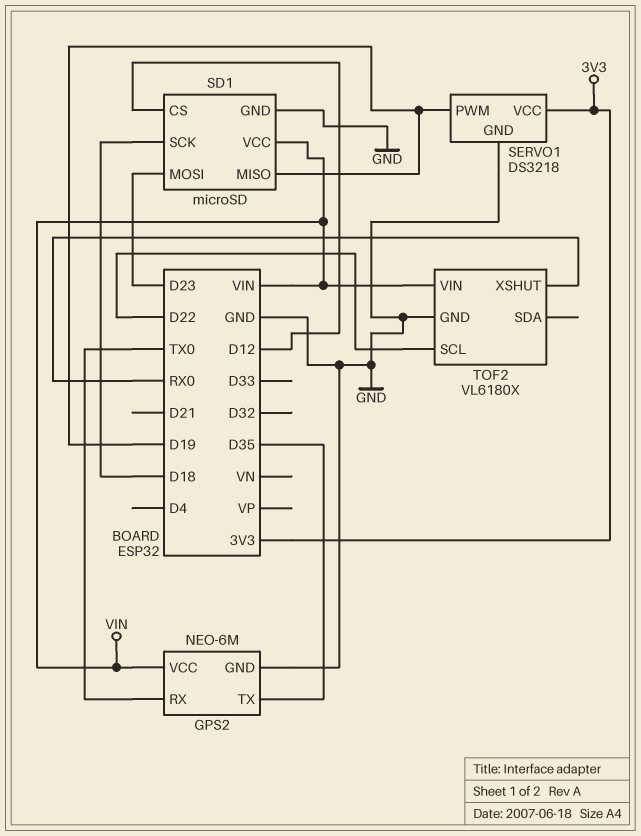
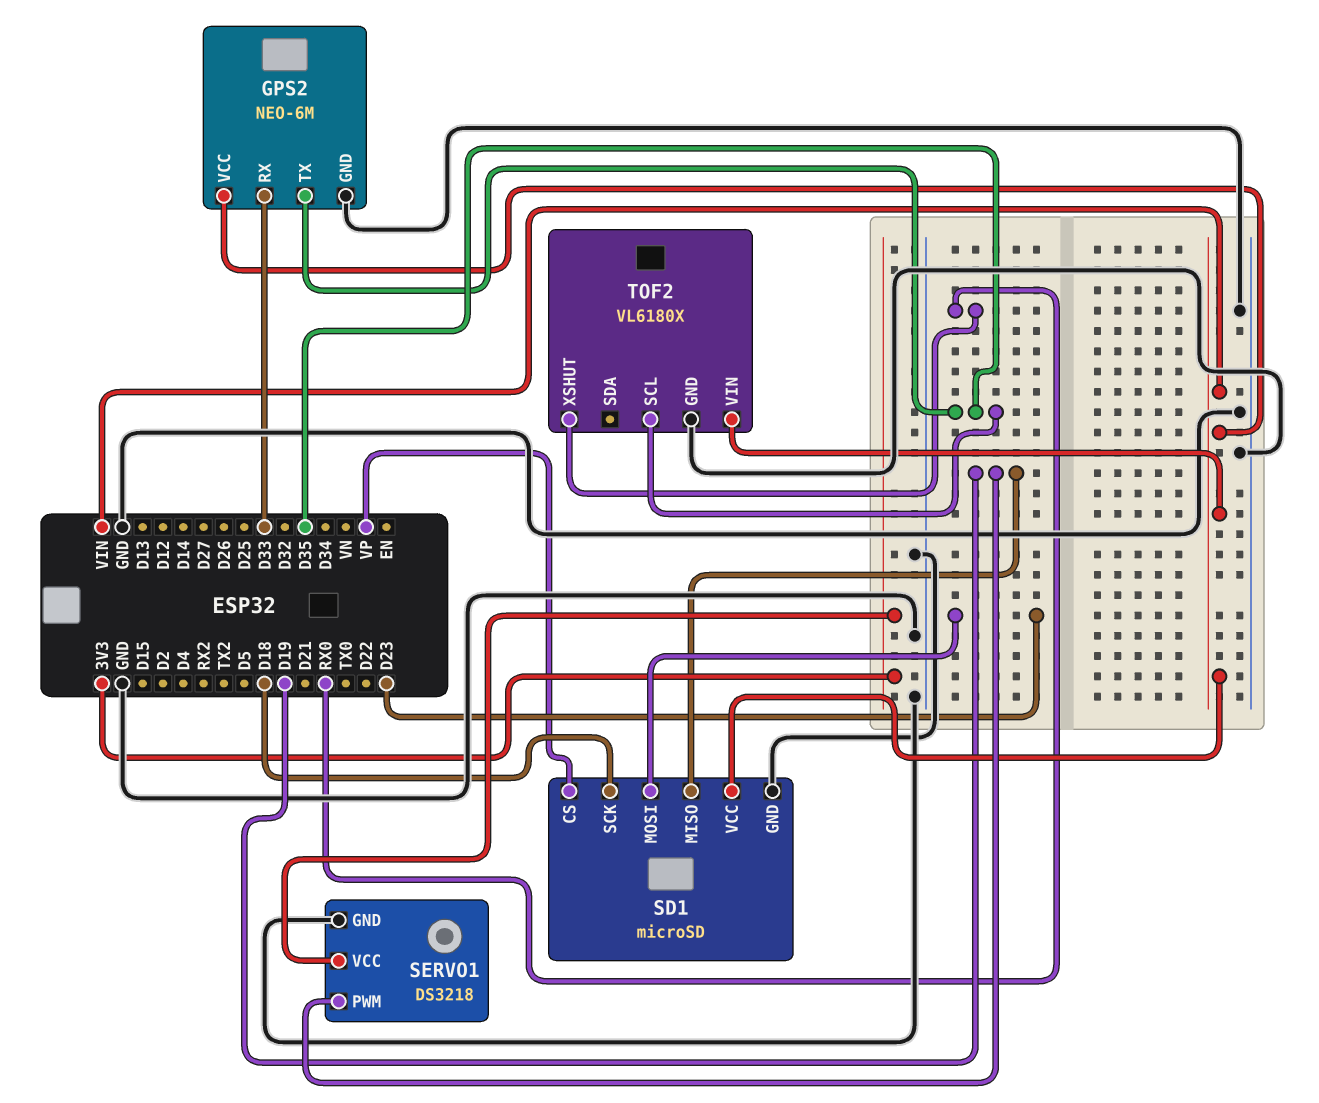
GPS2 pin RX: TX0 -> D33
SD1 pin CS: D12 -> VP
TOF2 pin SCL: D22 -> D35

